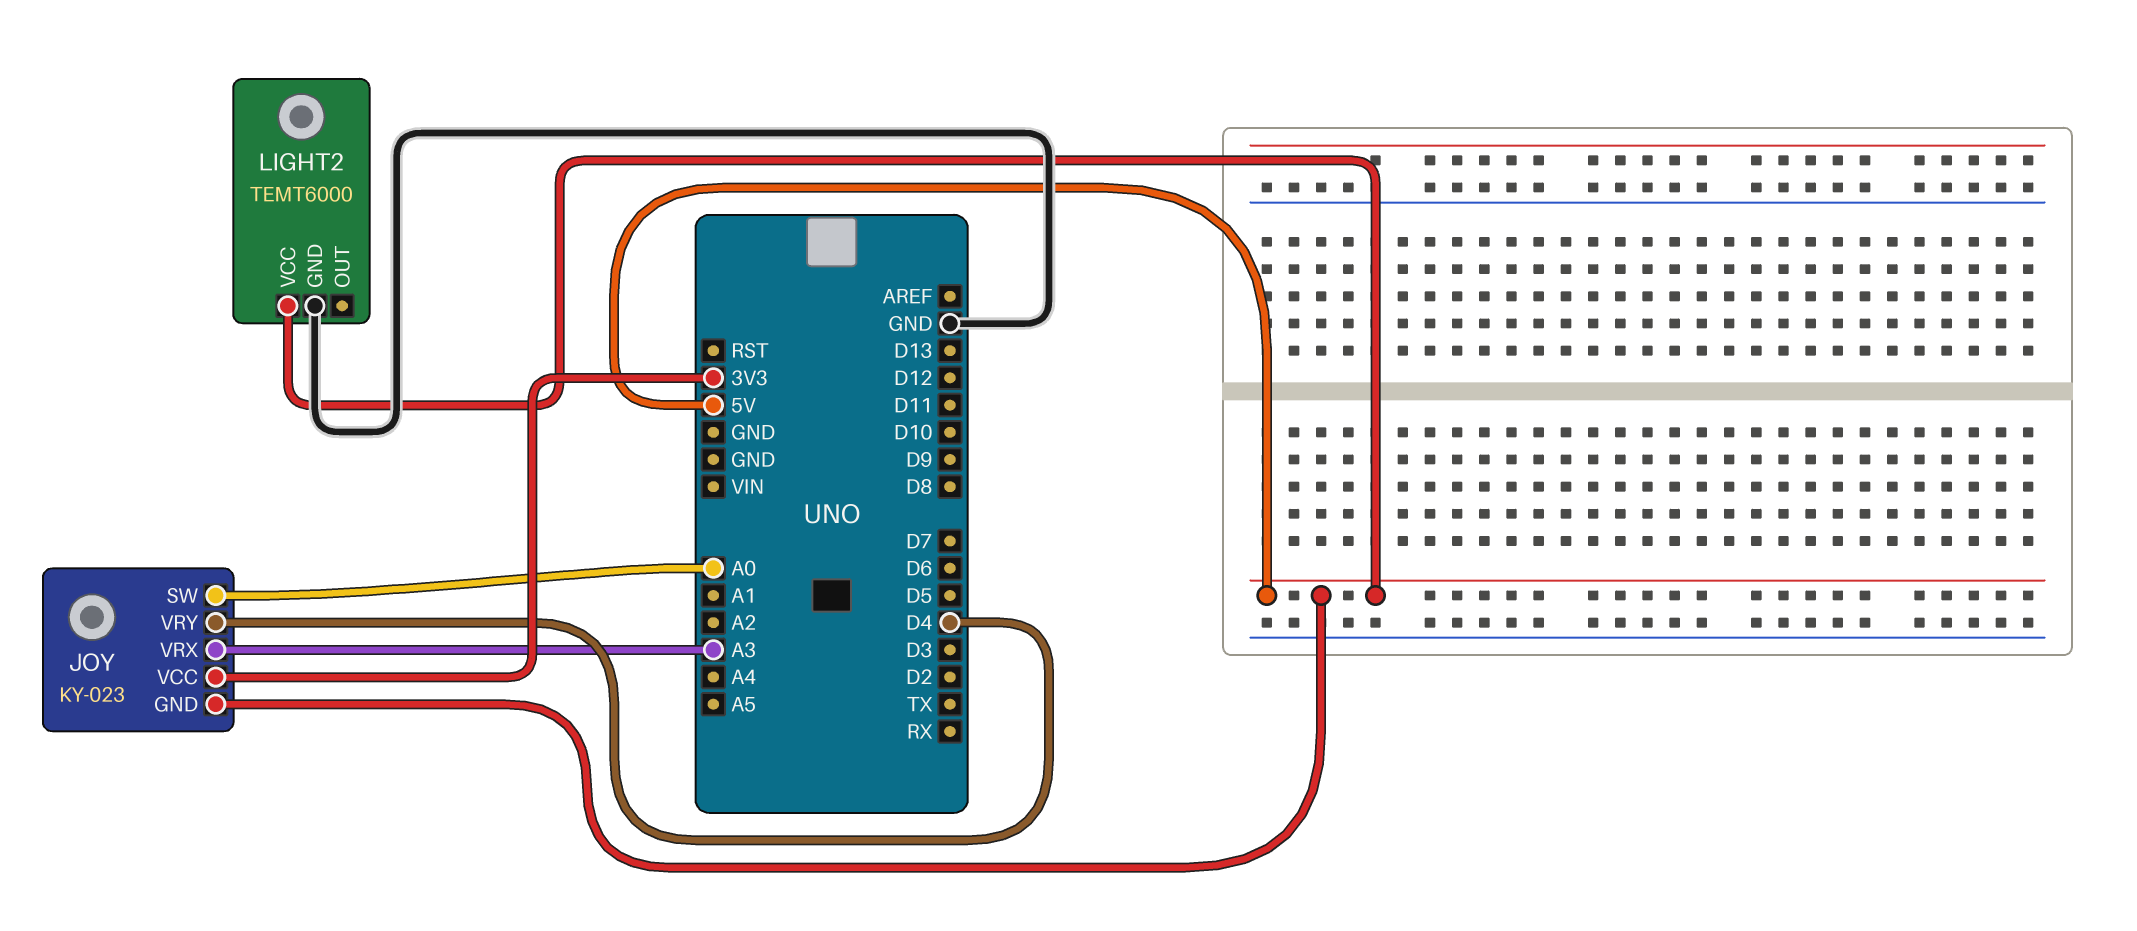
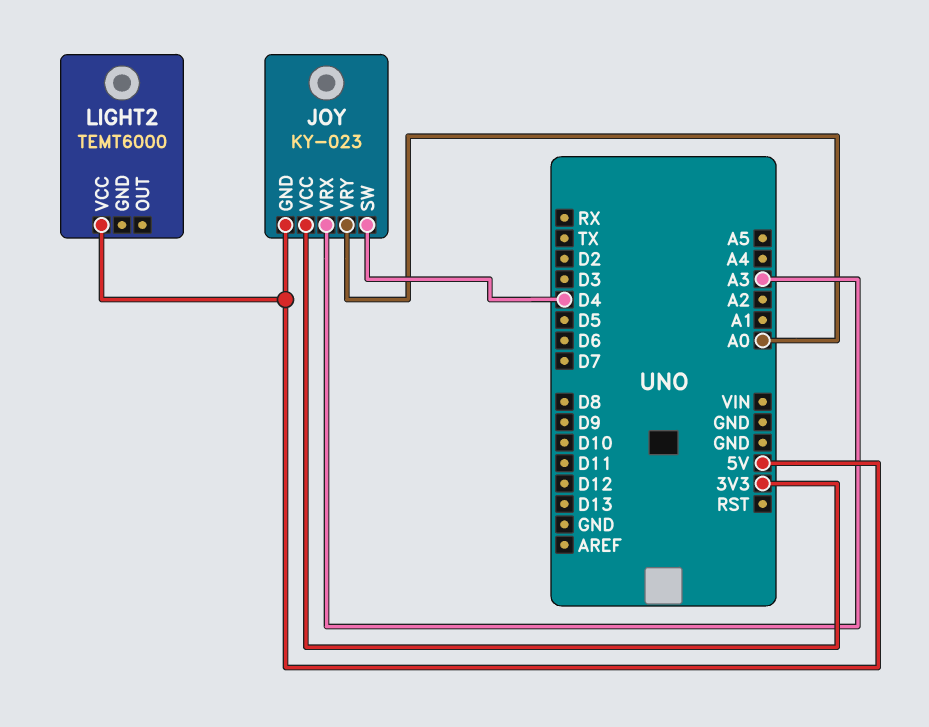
JOY pin SW: A0 -> D4
JOY pin VRY: D4 -> A0
LIGHT2 pin GND: GND -> none

